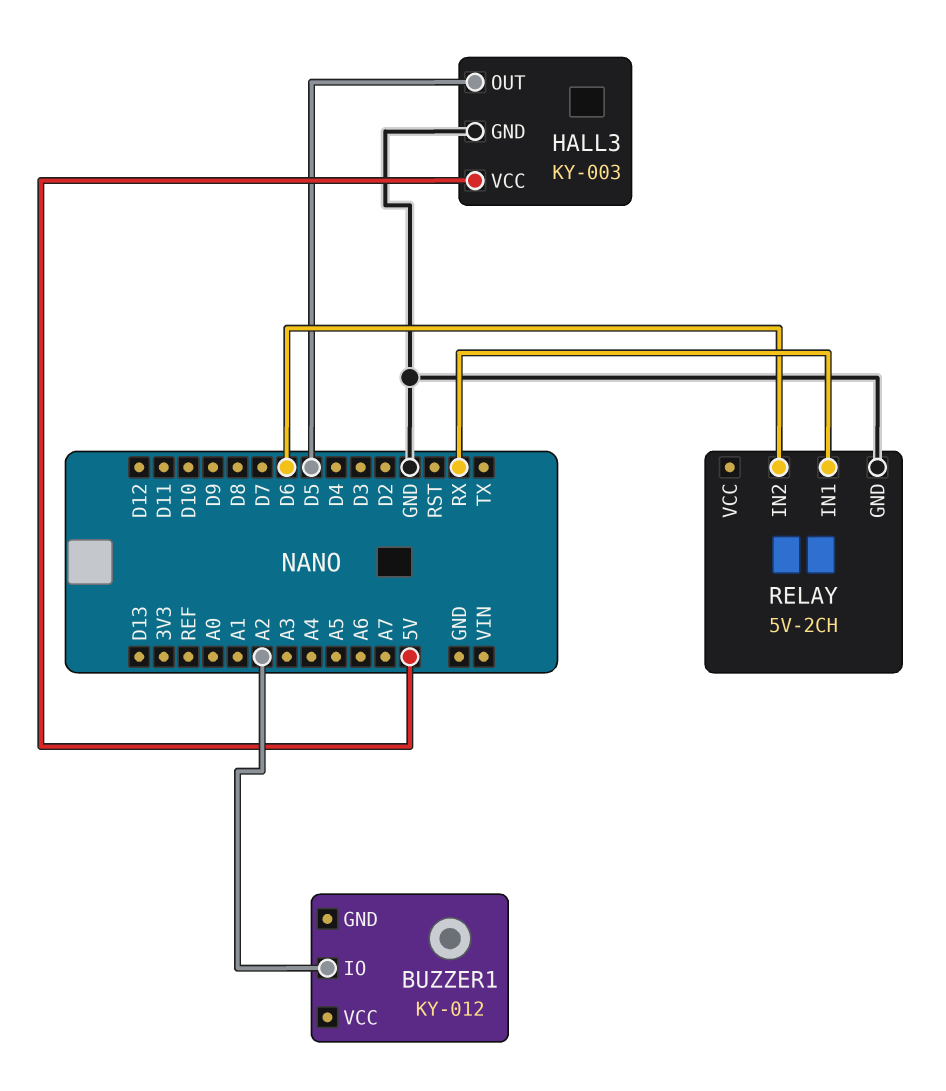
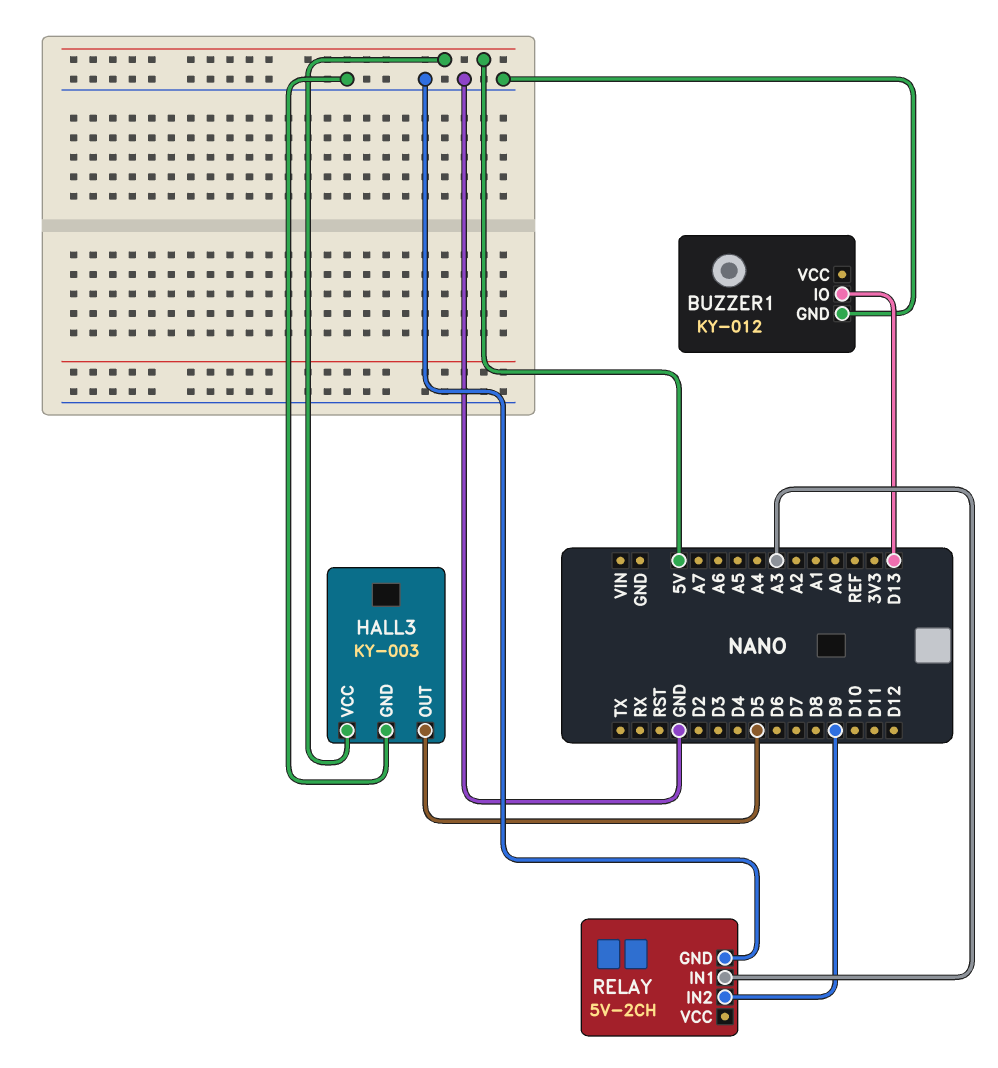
BUZZER1 pin GND: none -> GND
BUZZER1 pin IO: A2 -> D13
RELAY pin IN1: RX -> A3
RELAY pin IN2: D6 -> D9

